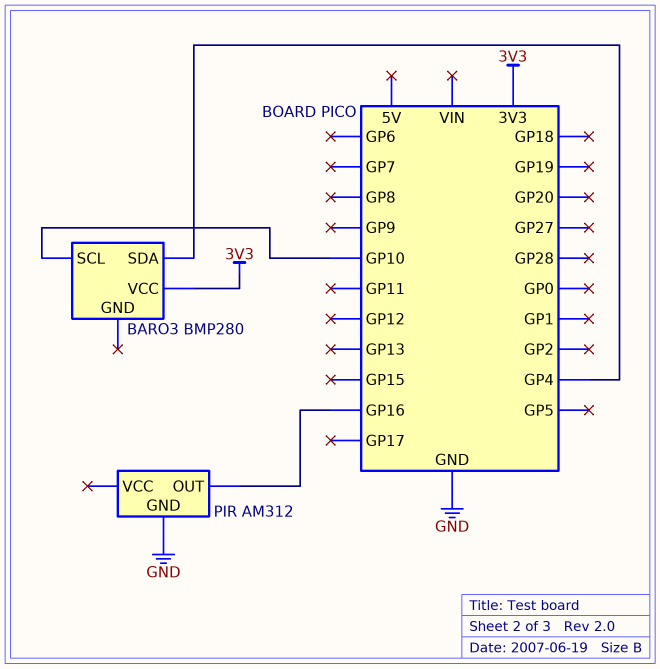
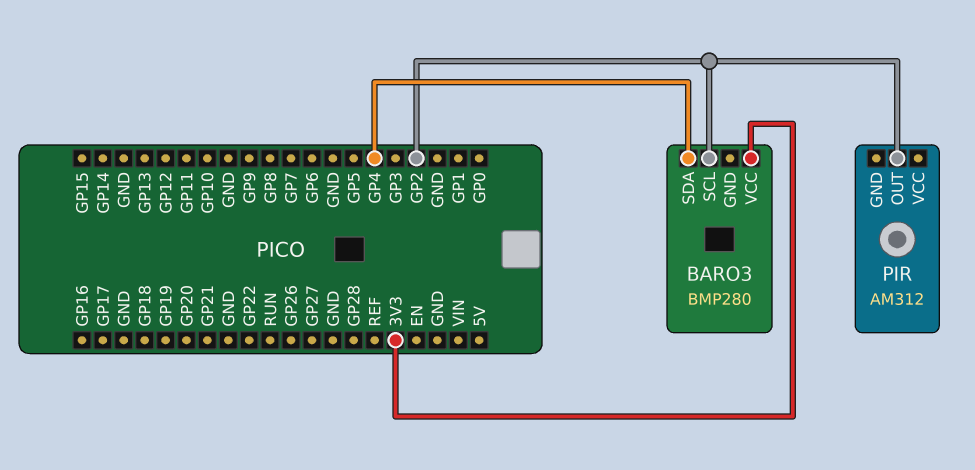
BARO3 pin SCL: GP10 -> GP2
PIR pin GND: GND -> none
PIR pin OUT: GP16 -> GP2

